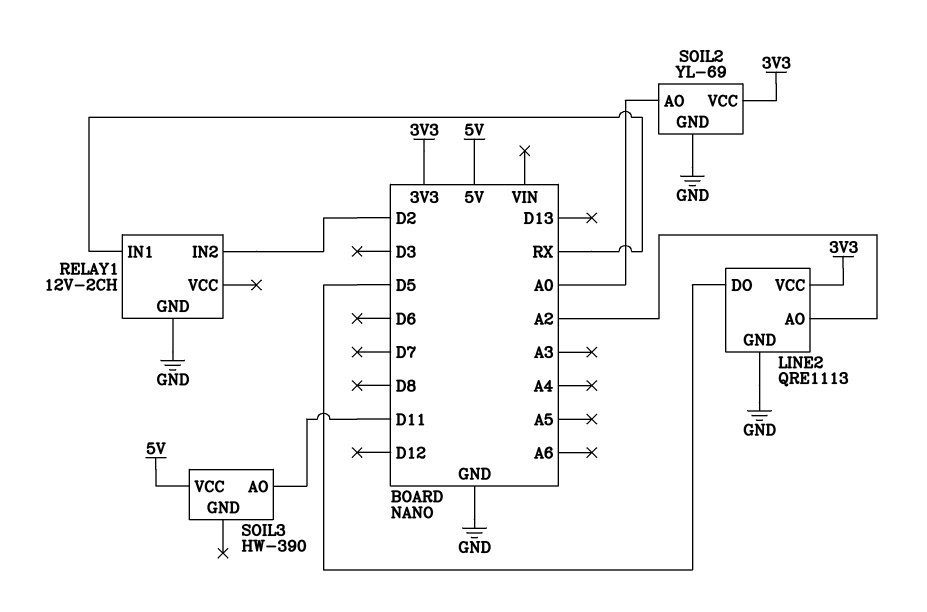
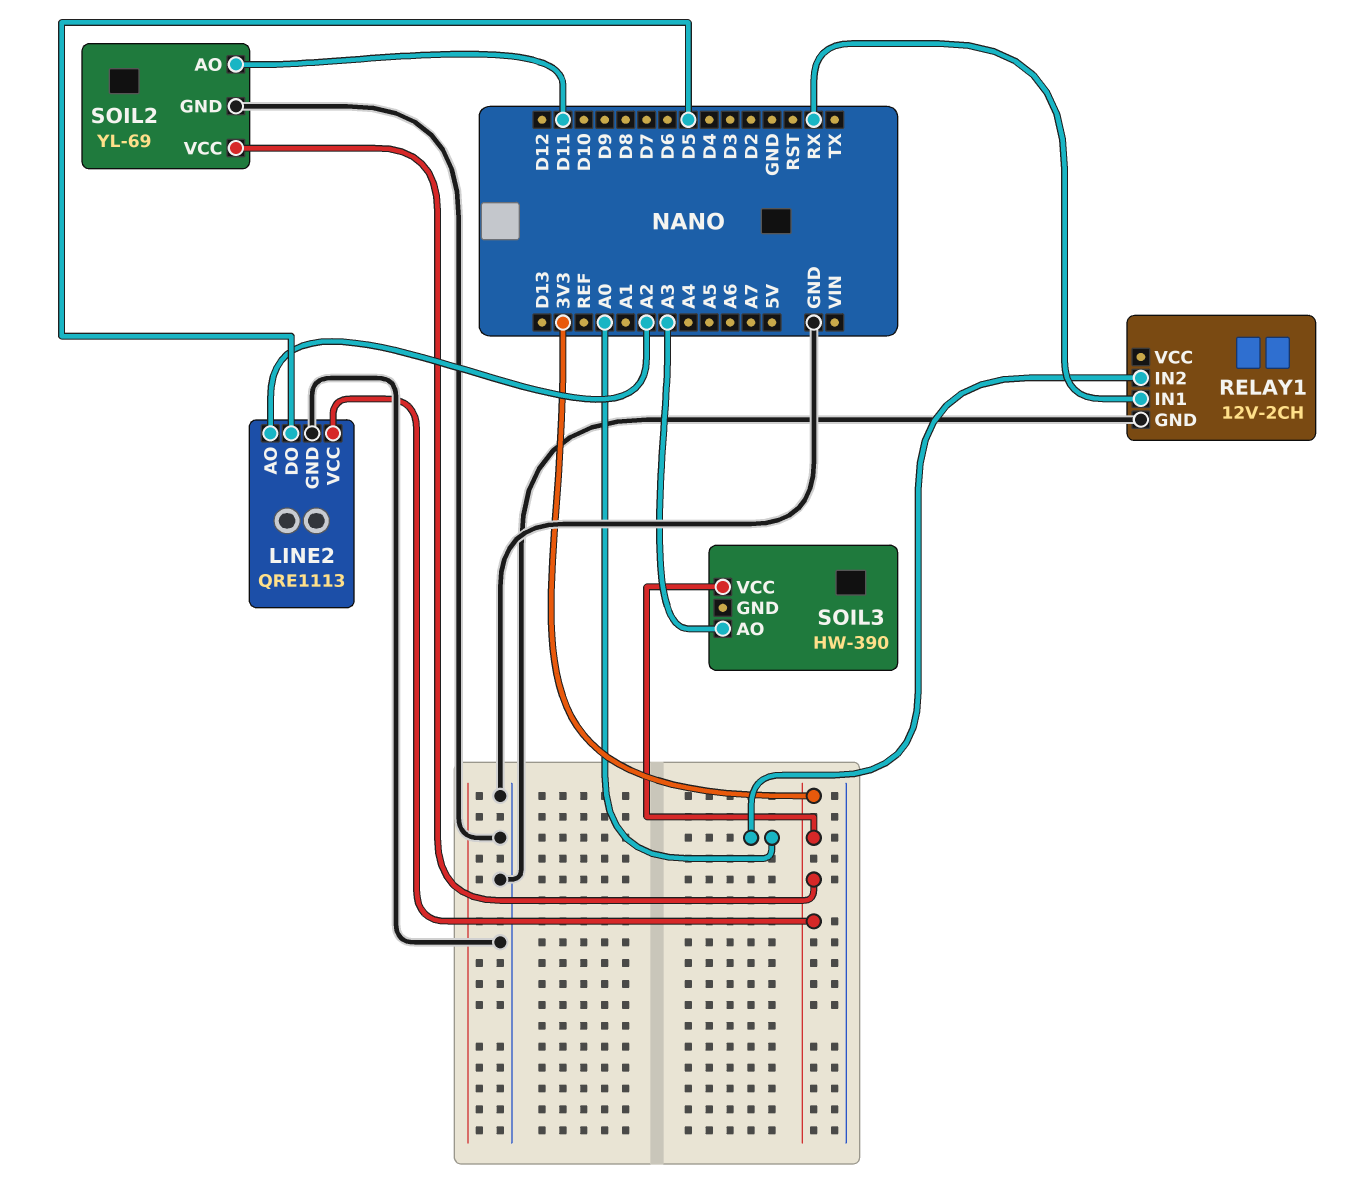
RELAY1 pin IN2: D2 -> A0
SOIL2 pin AO: A0 -> D11
SOIL3 pin AO: D11 -> A3
SOIL3 pin VCC: 5V -> 3V3

